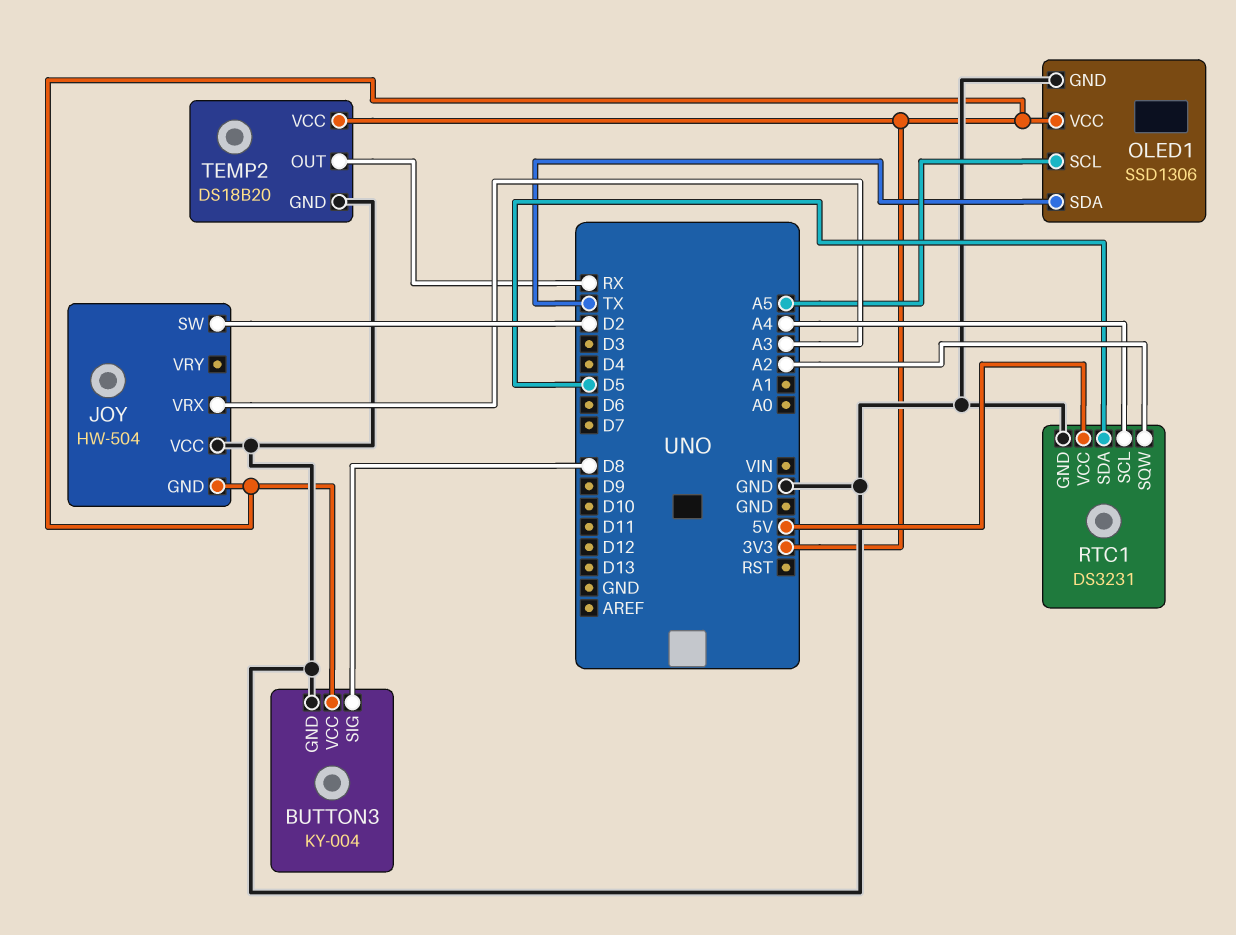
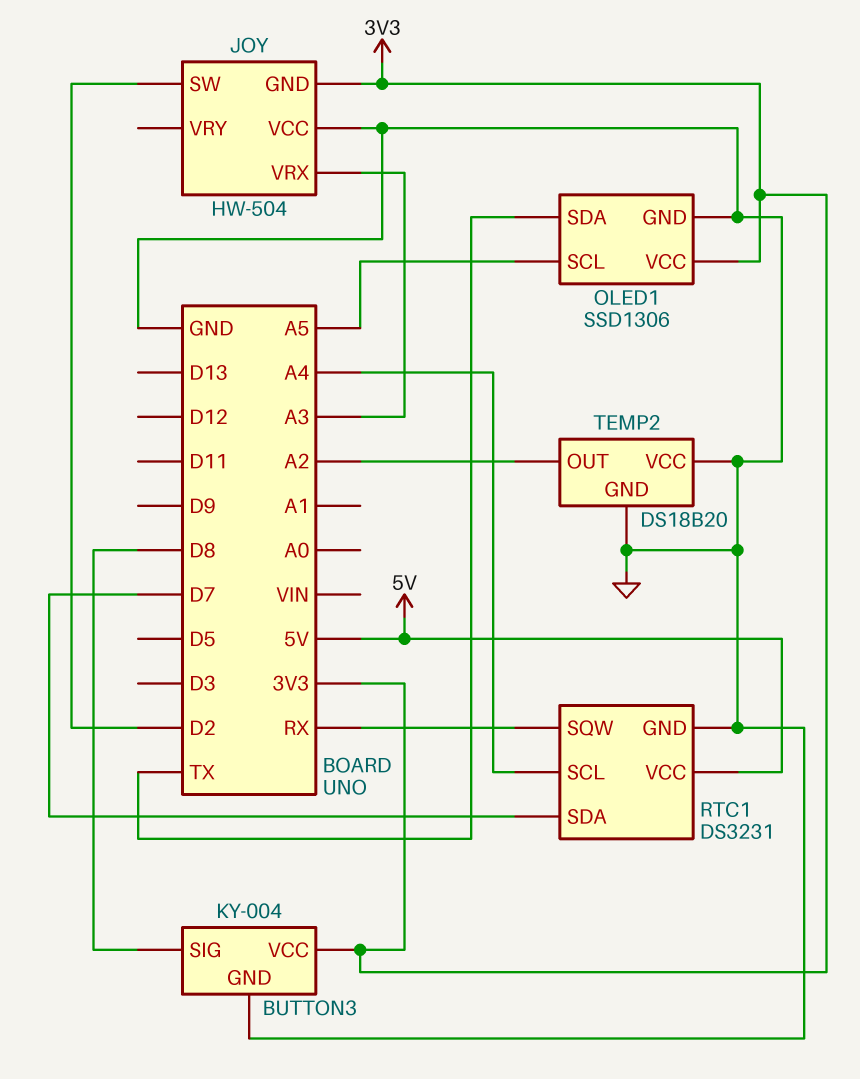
RTC1 pin SDA: D5 -> D7
RTC1 pin SQW: A2 -> RX
TEMP2 pin OUT: RX -> A2
TEMP2 pin VCC: 3V3 -> GND

